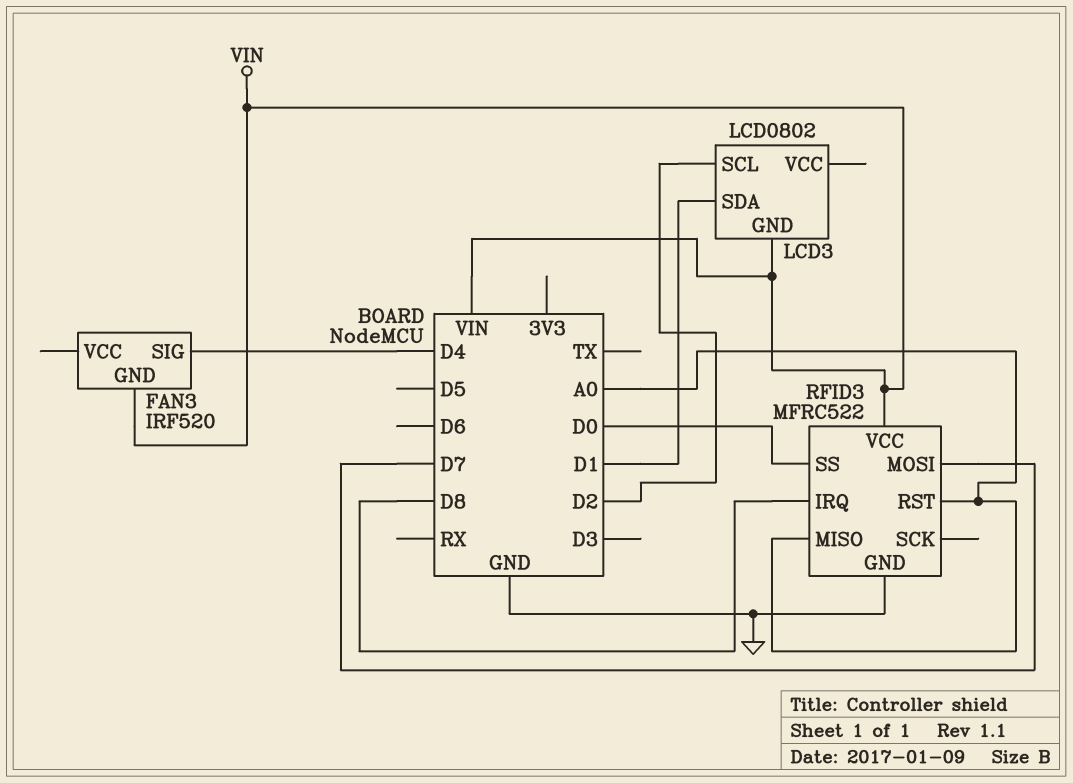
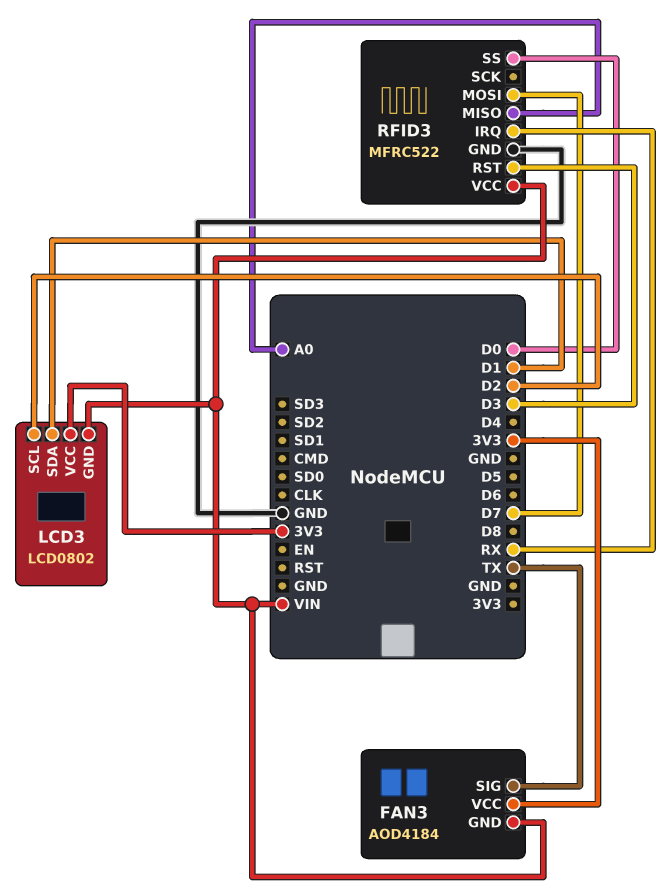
FAN3: IRF520 -> AOD4184
FAN3 pin SIG: D4 -> TX
FAN3 pin VCC: none -> 3V3
LCD3 pin VCC: none -> 3V3
RFID3 pin IRQ: D8 -> RX
RFID3 pin RST: A0 -> D3

